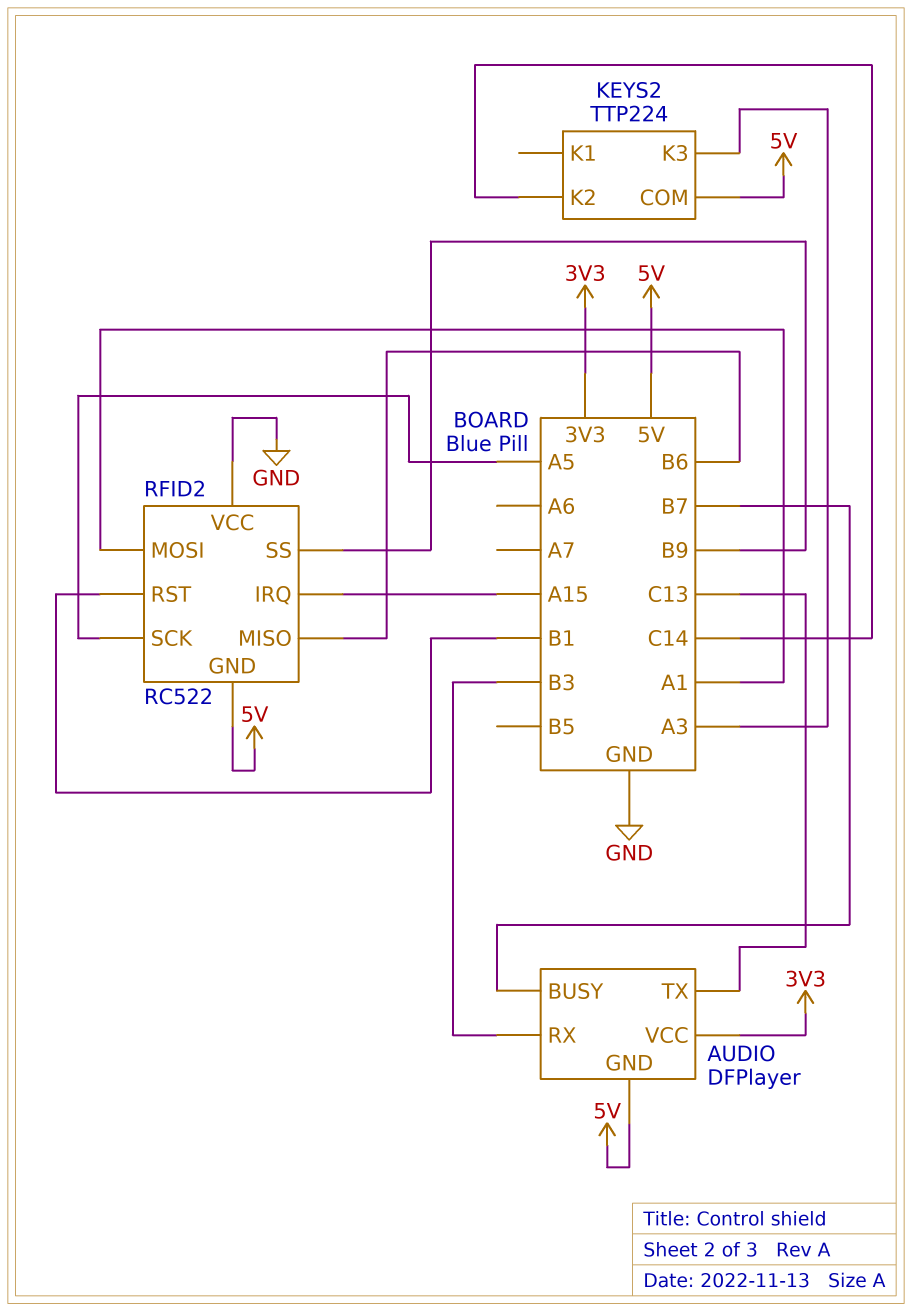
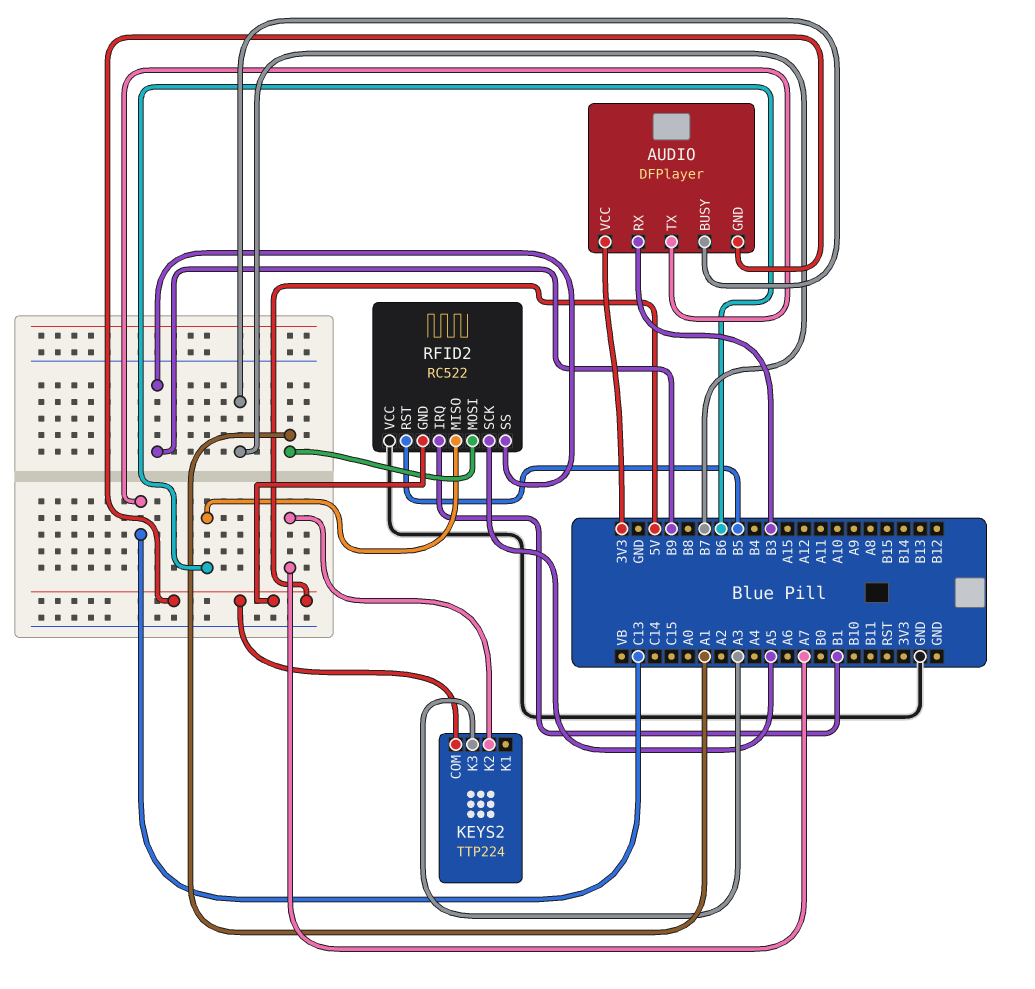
KEYS2 pin K2: C14 -> A7
RFID2 pin IRQ: A15 -> B1
RFID2 pin RST: B1 -> B5

